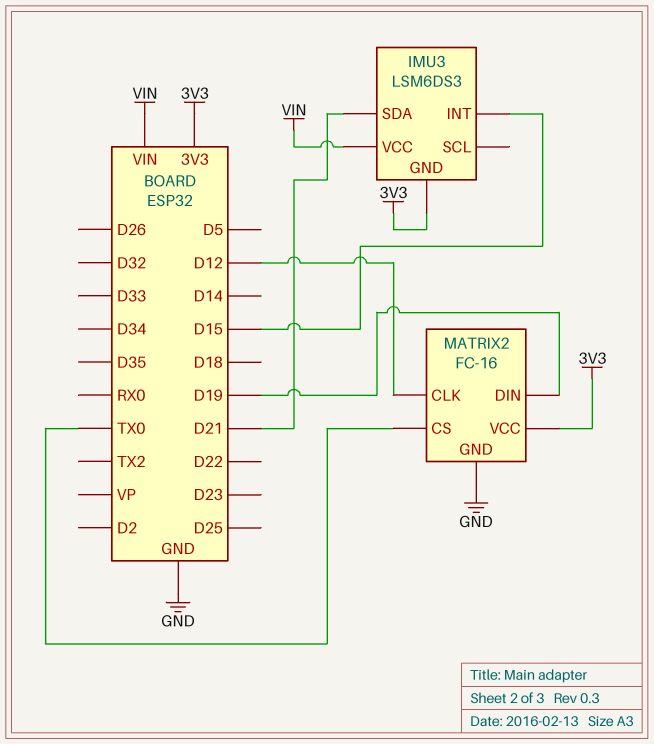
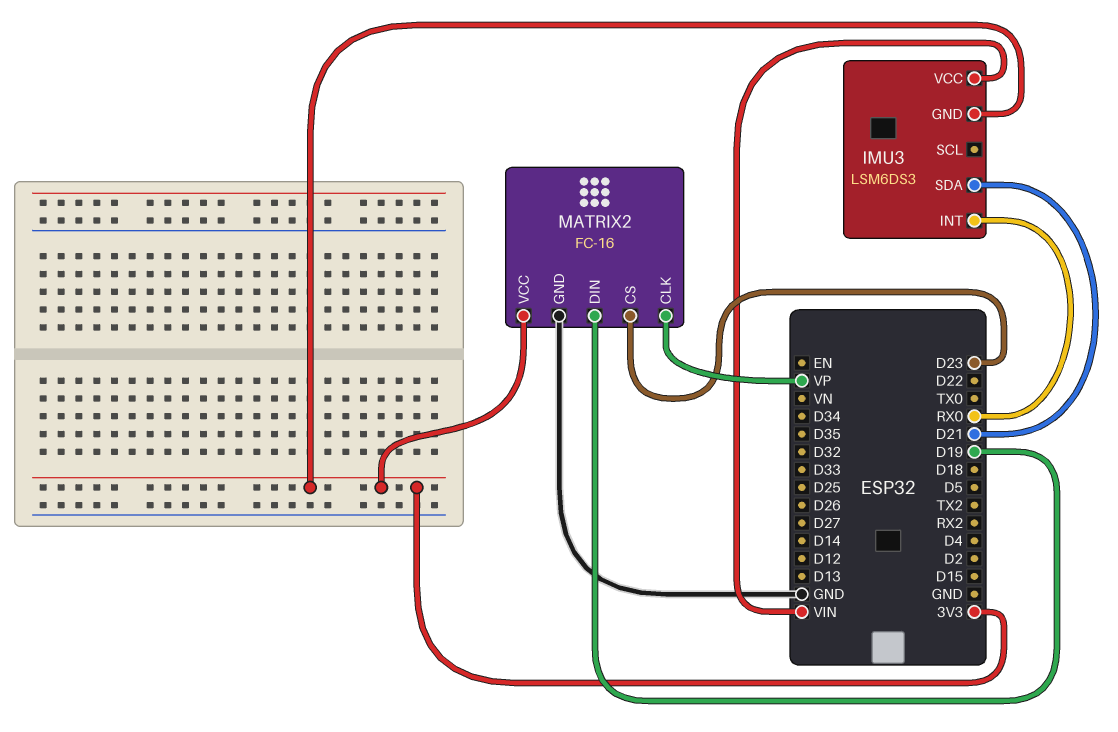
IMU3 pin INT: D15 -> RX0
MATRIX2 pin CLK: D12 -> VP
MATRIX2 pin CS: TX0 -> D23

